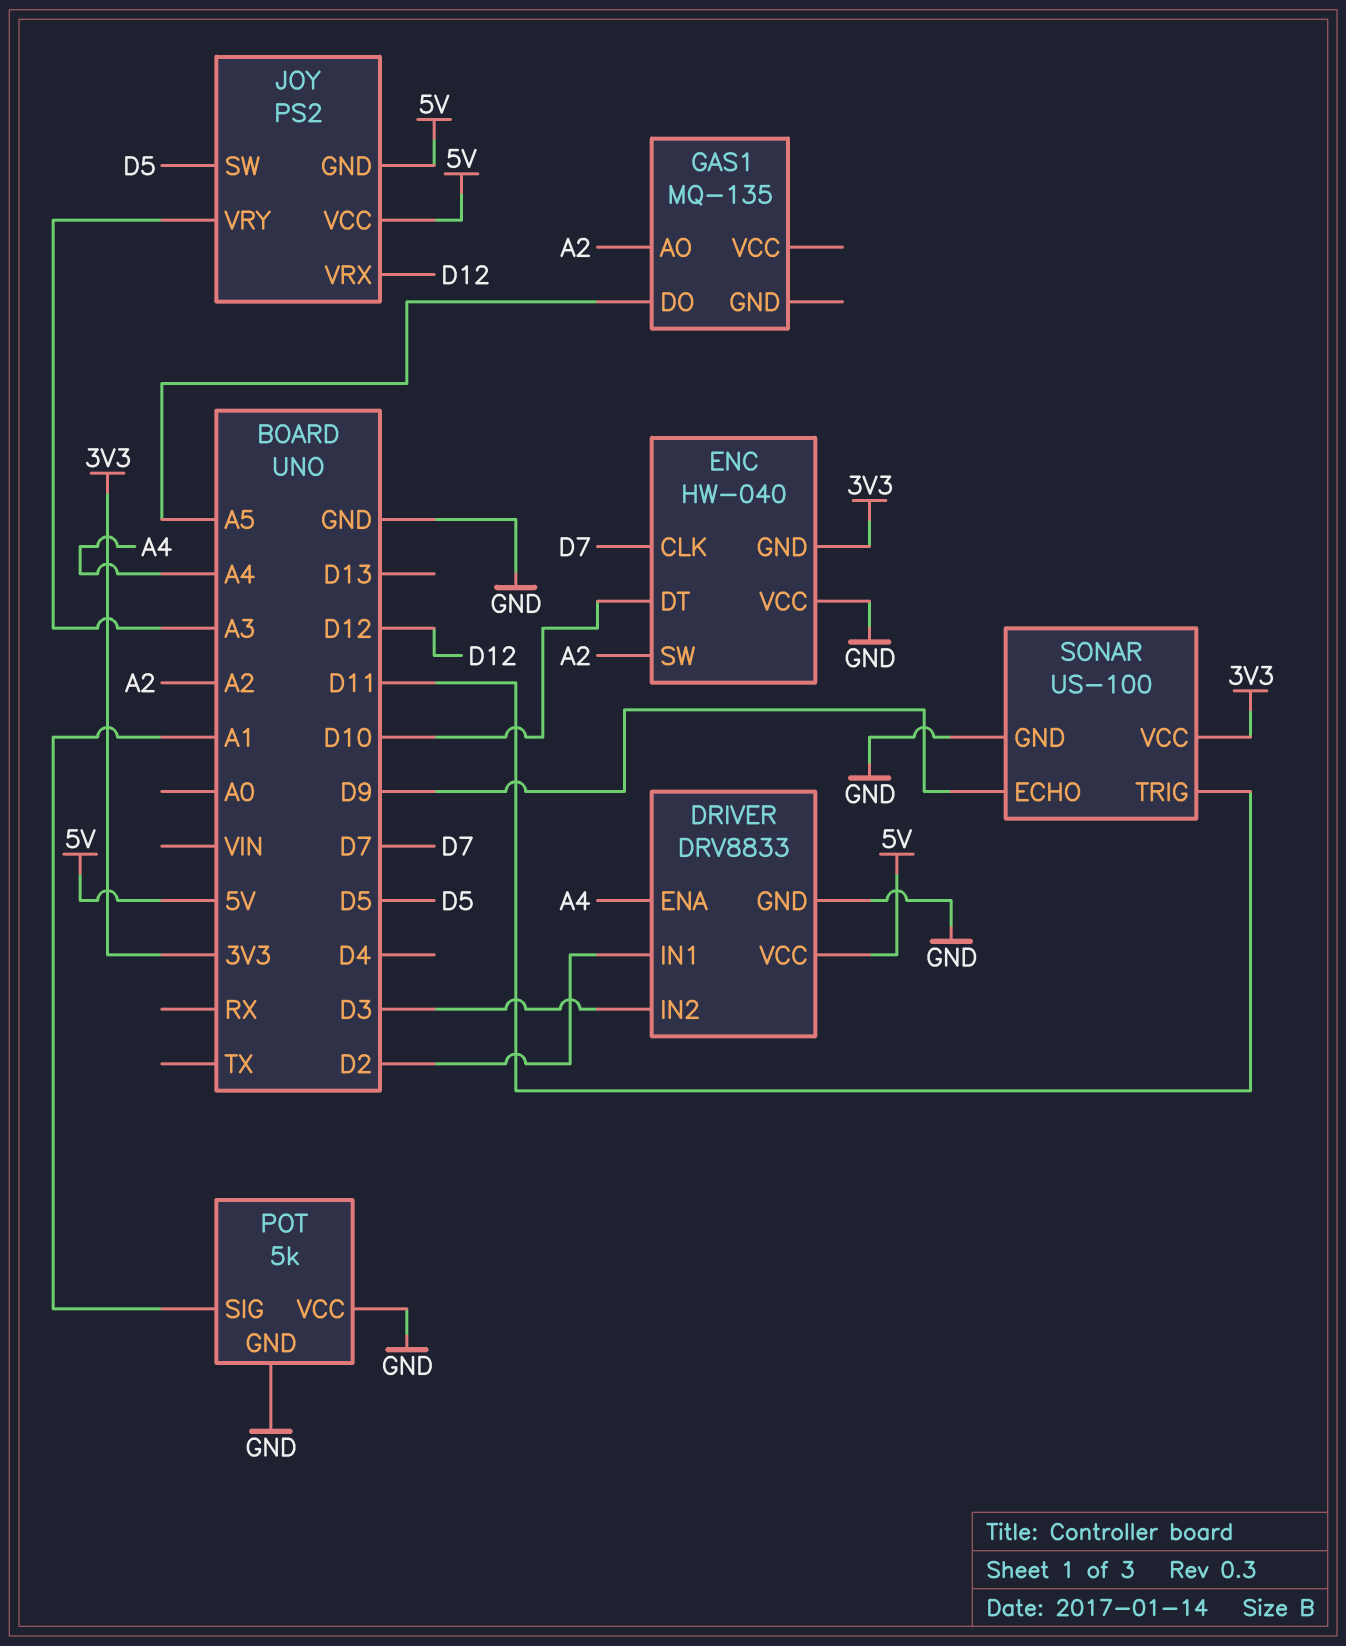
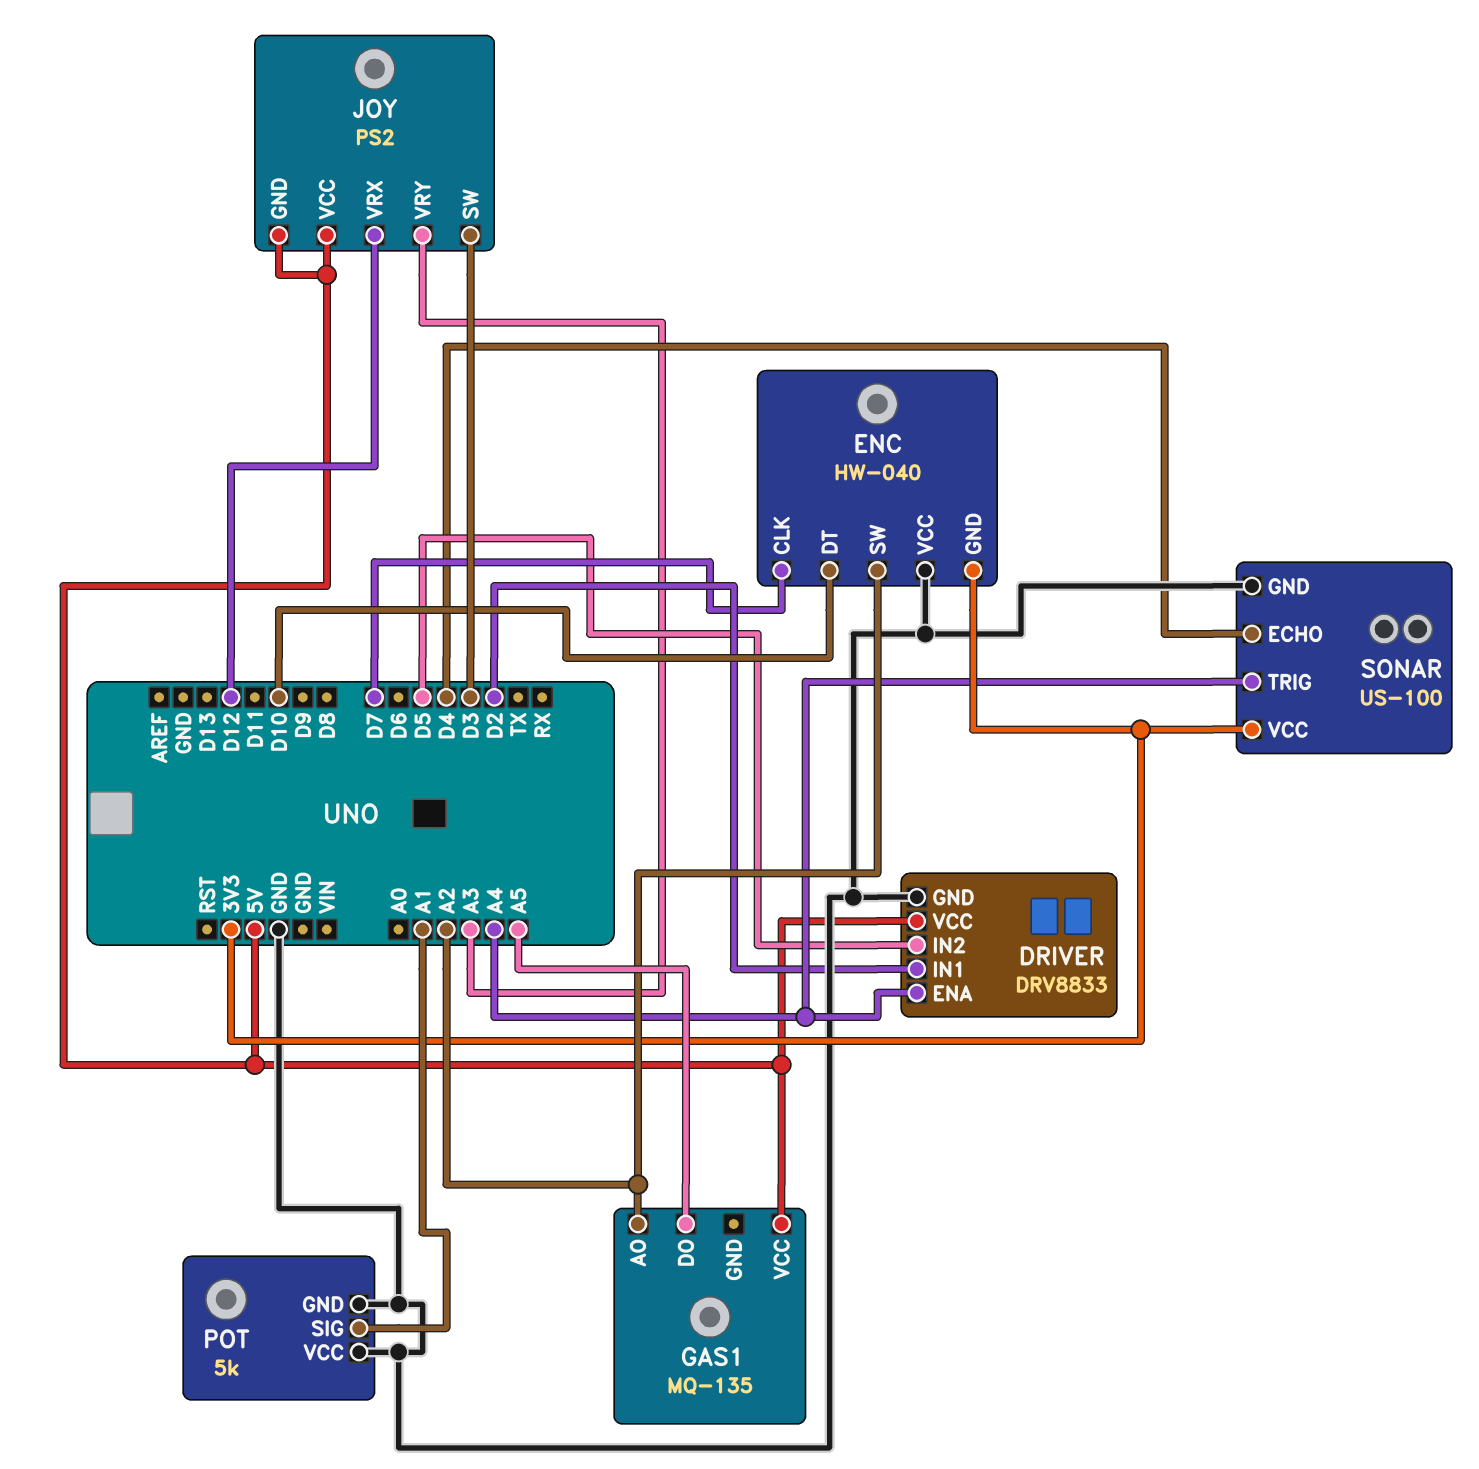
DRIVER pin IN2: D3 -> D5
GAS1 pin VCC: none -> 5V
JOY pin SW: D5 -> D3
SONAR pin ECHO: D9 -> D4
SONAR pin TRIG: D11 -> A4

